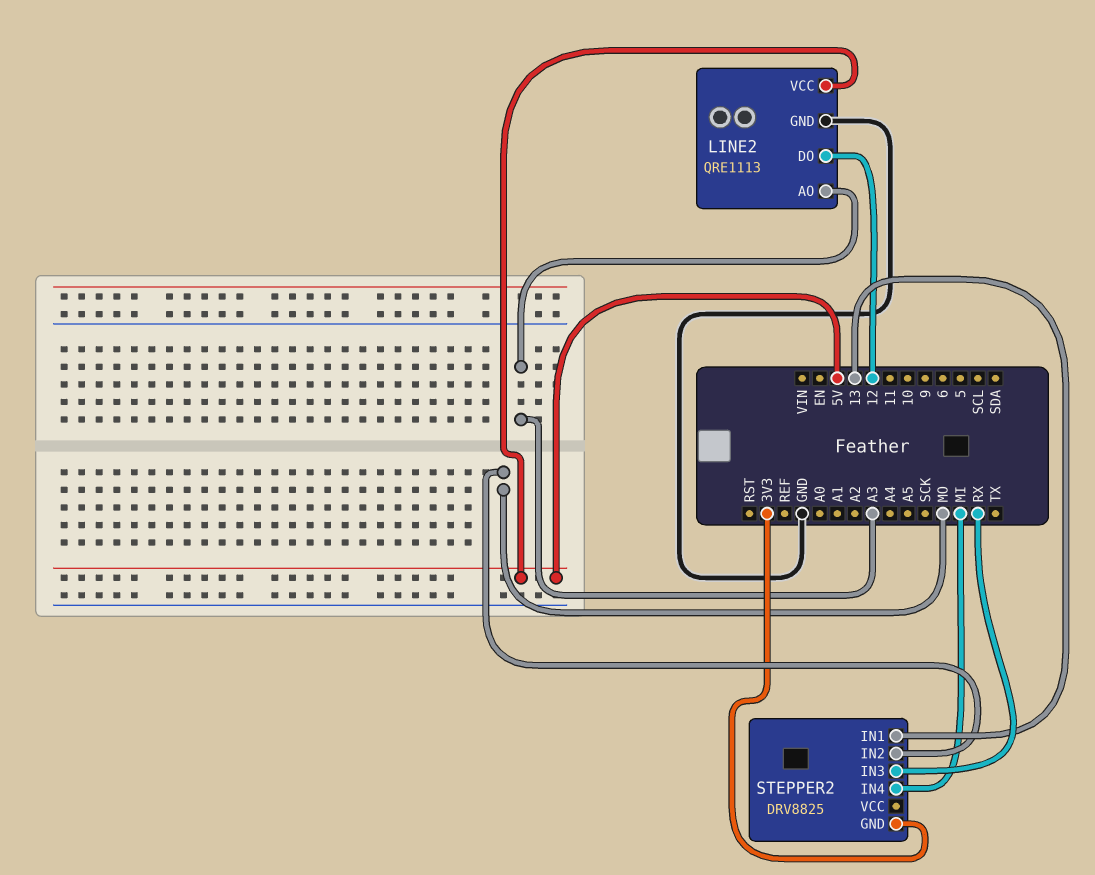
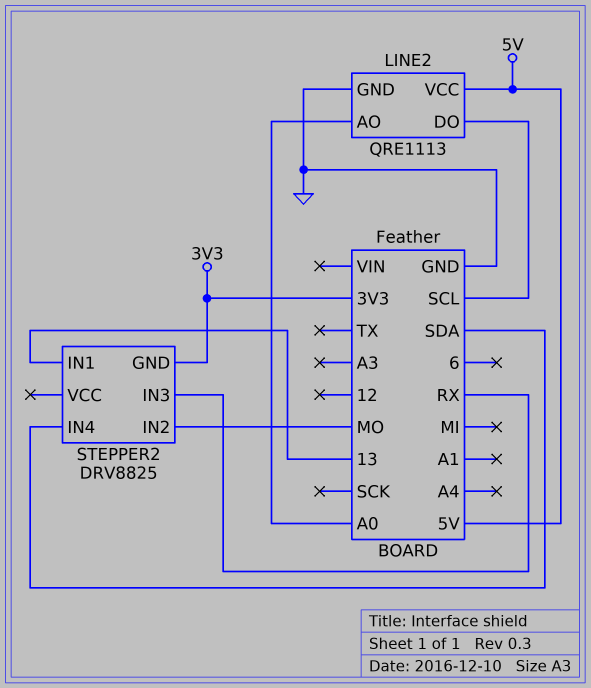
LINE2 pin AO: A3 -> A0
LINE2 pin DO: 12 -> SCL
STEPPER2 pin IN4: MI -> SDA

